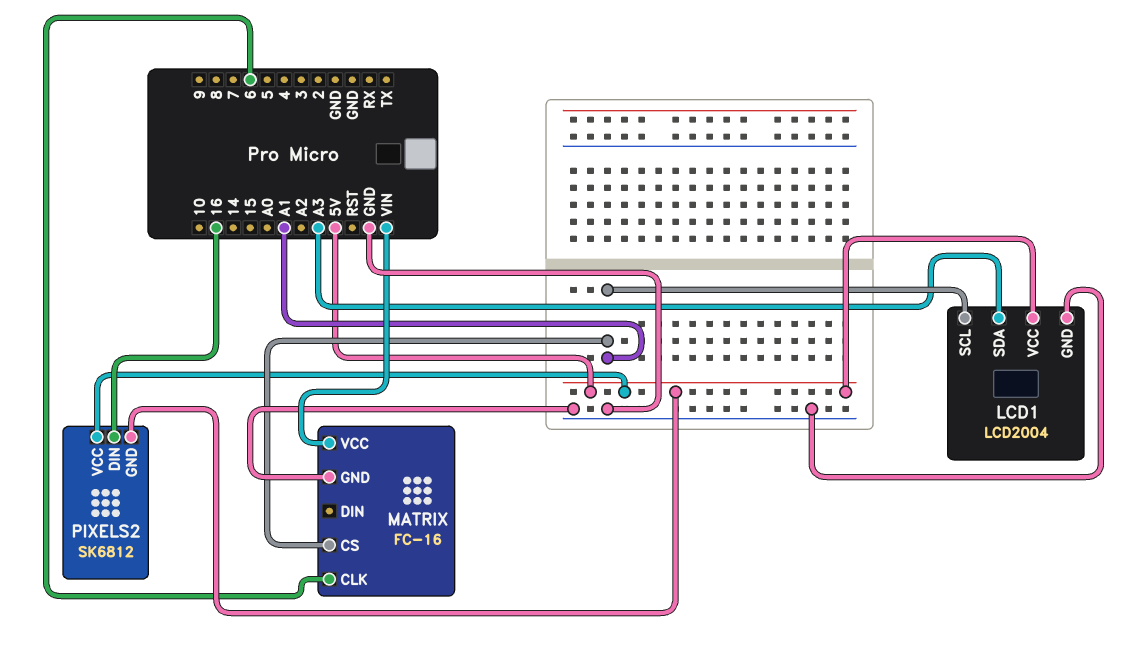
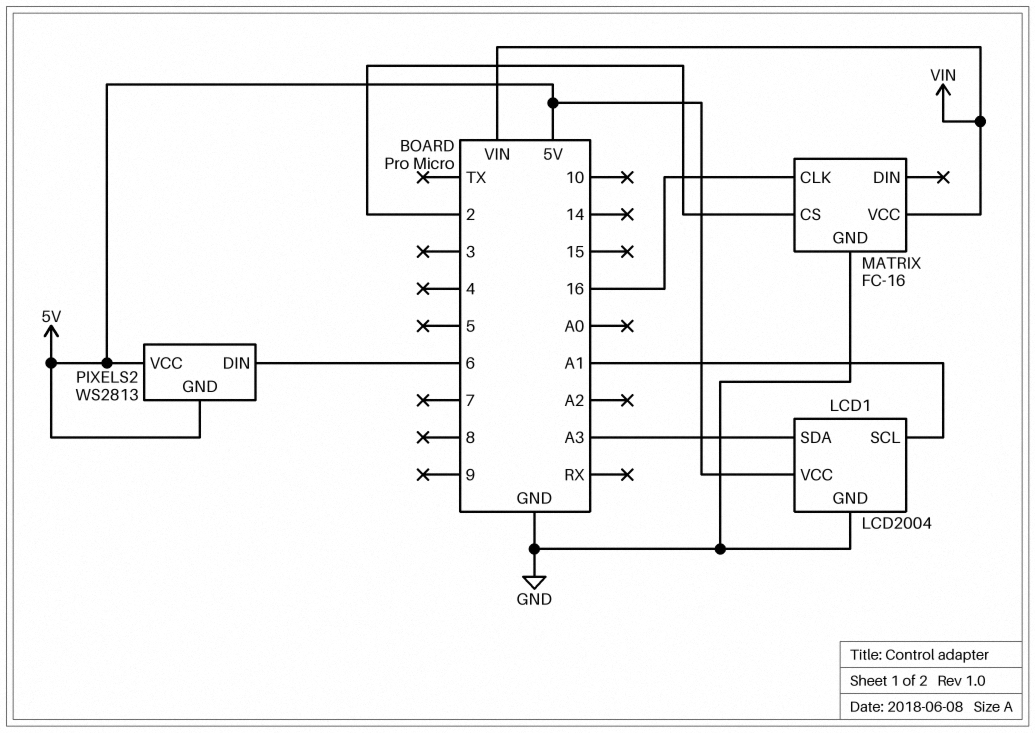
MATRIX pin CLK: 6 -> 16
MATRIX pin CS: A1 -> 2
PIXELS2: SK6812 -> WS2813
PIXELS2 pin DIN: 16 -> 6

